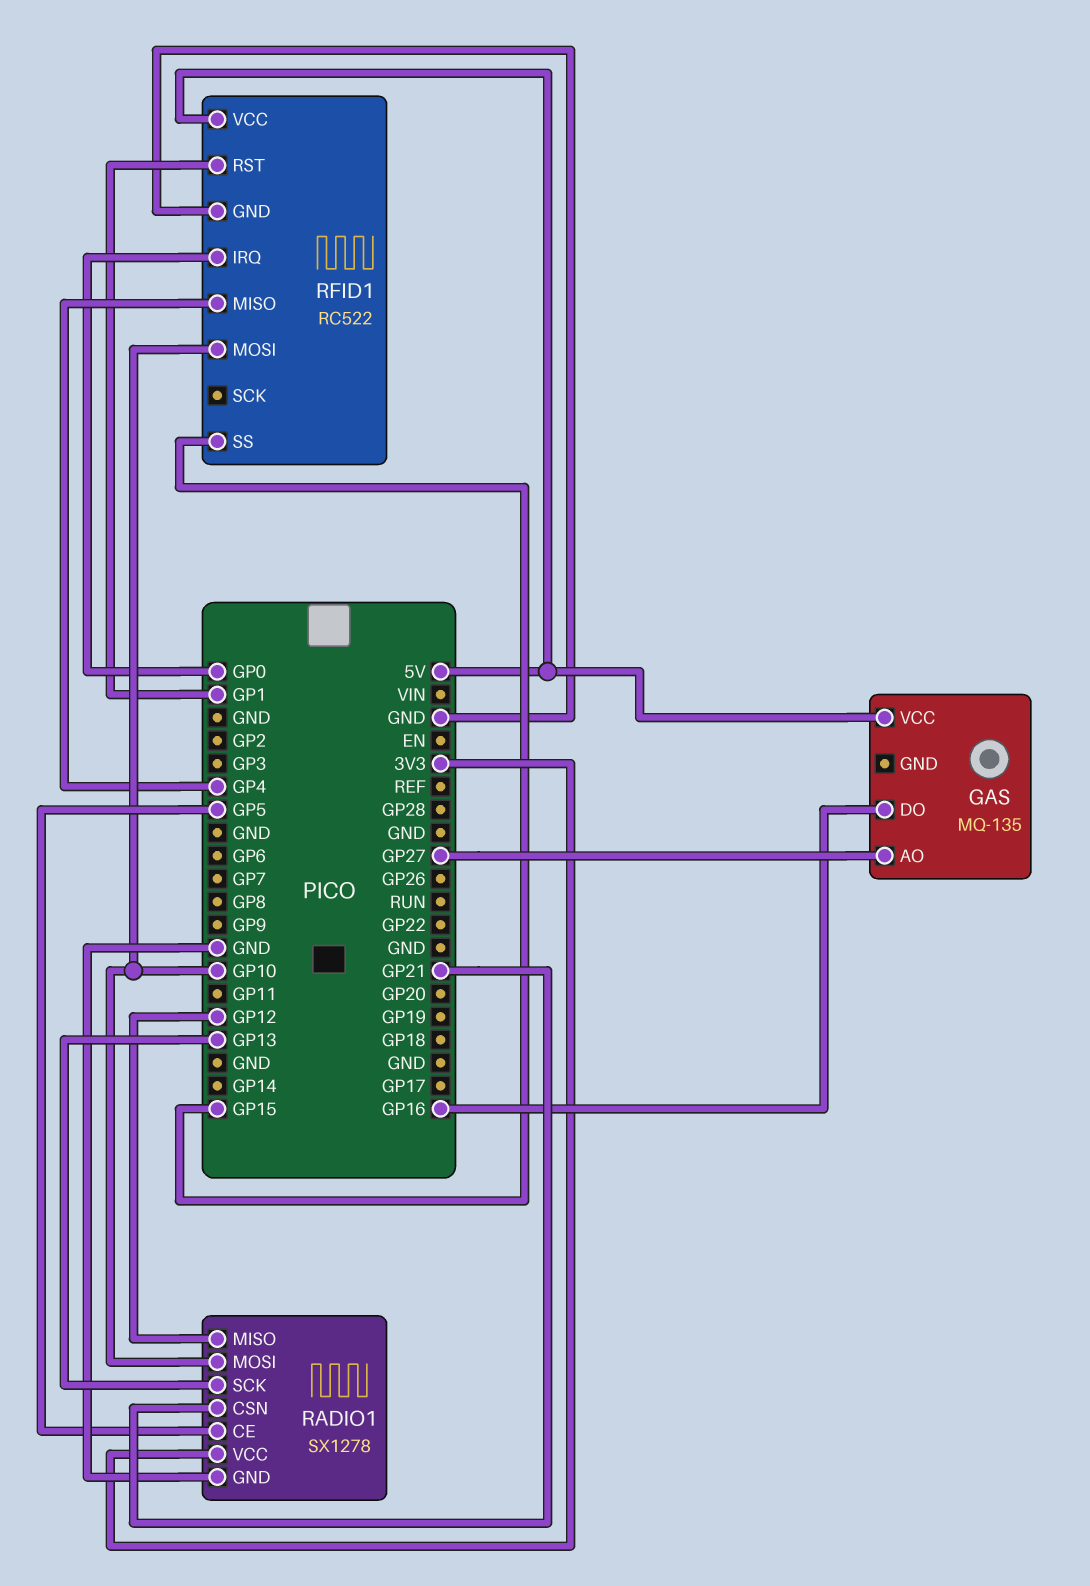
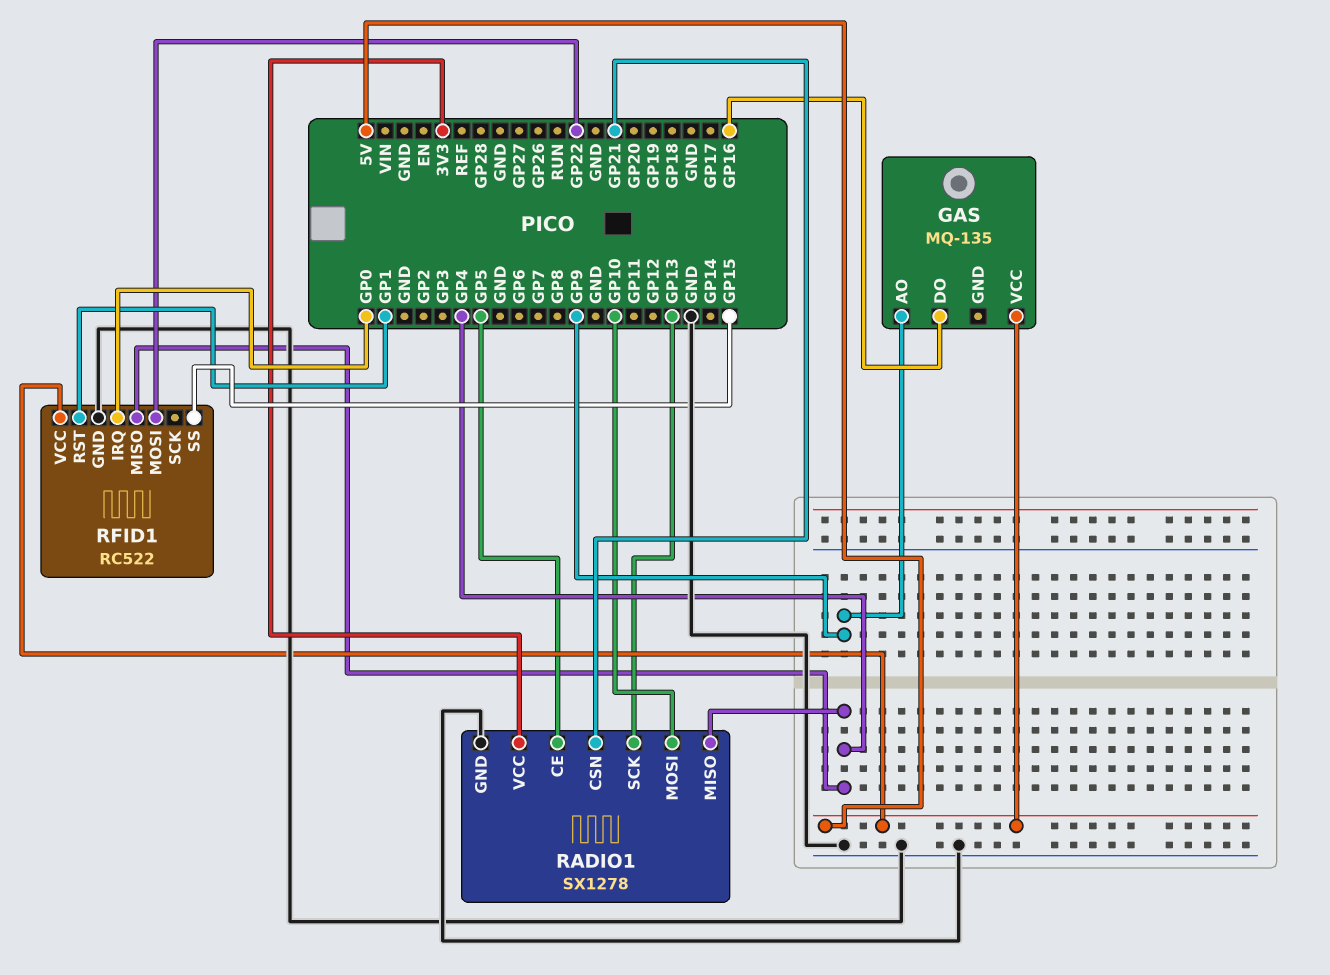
GAS pin AO: GP27 -> GP9
RADIO1 pin MISO: GP12 -> GP4
RFID1 pin MOSI: GP10 -> GP22

